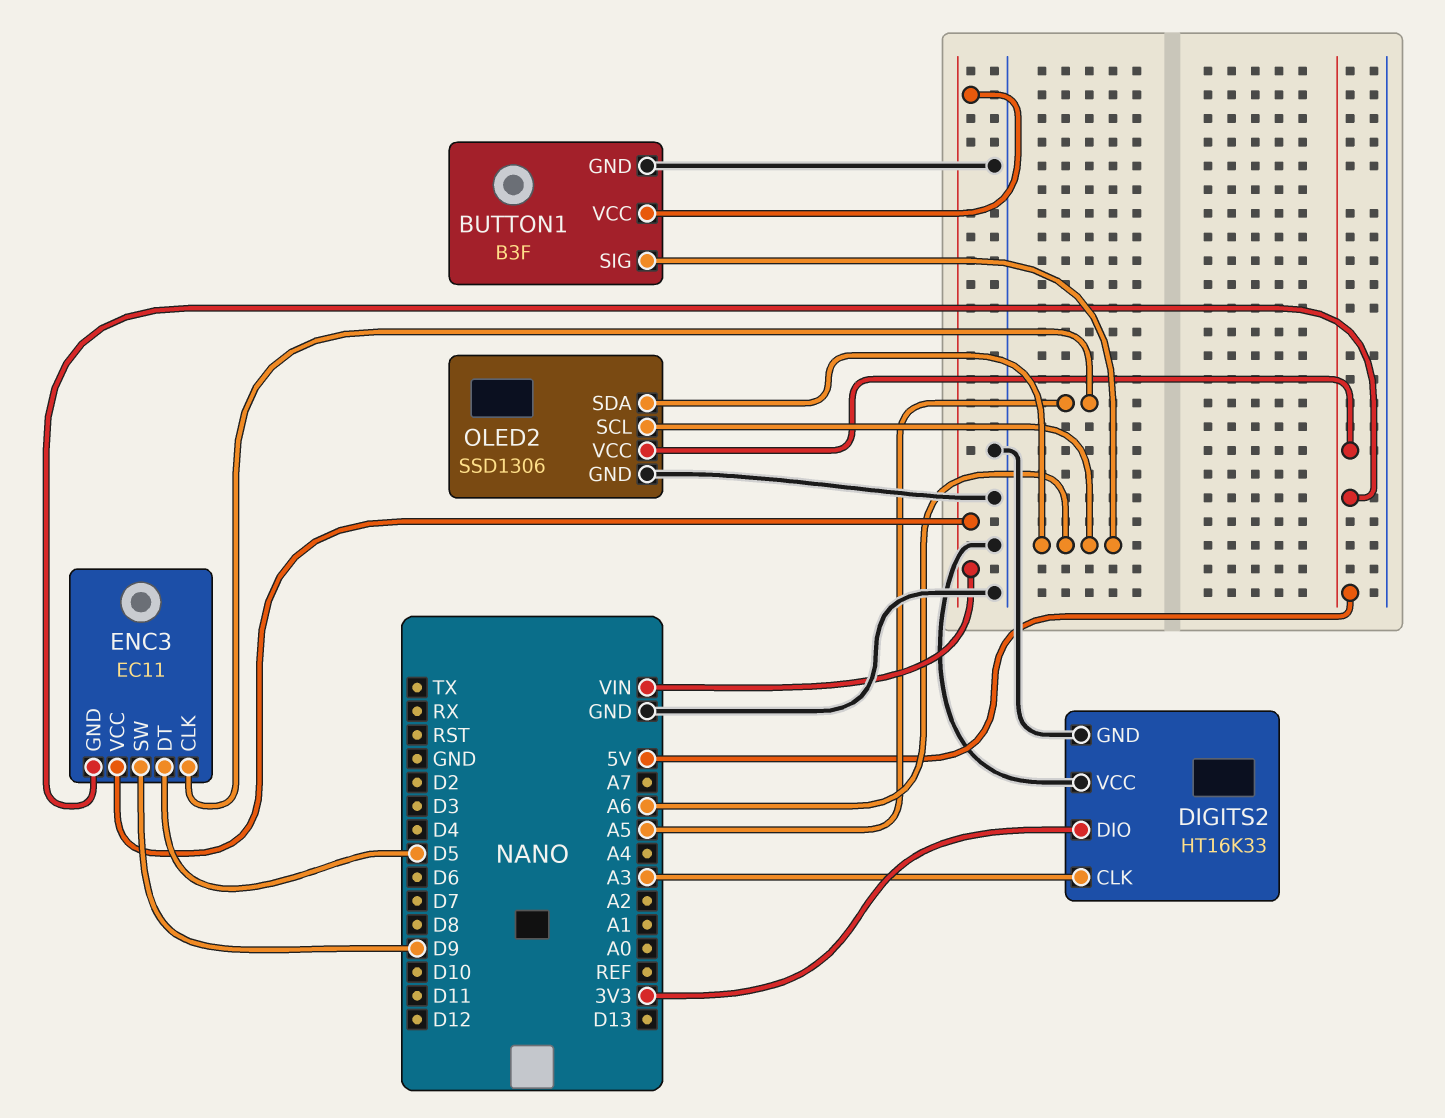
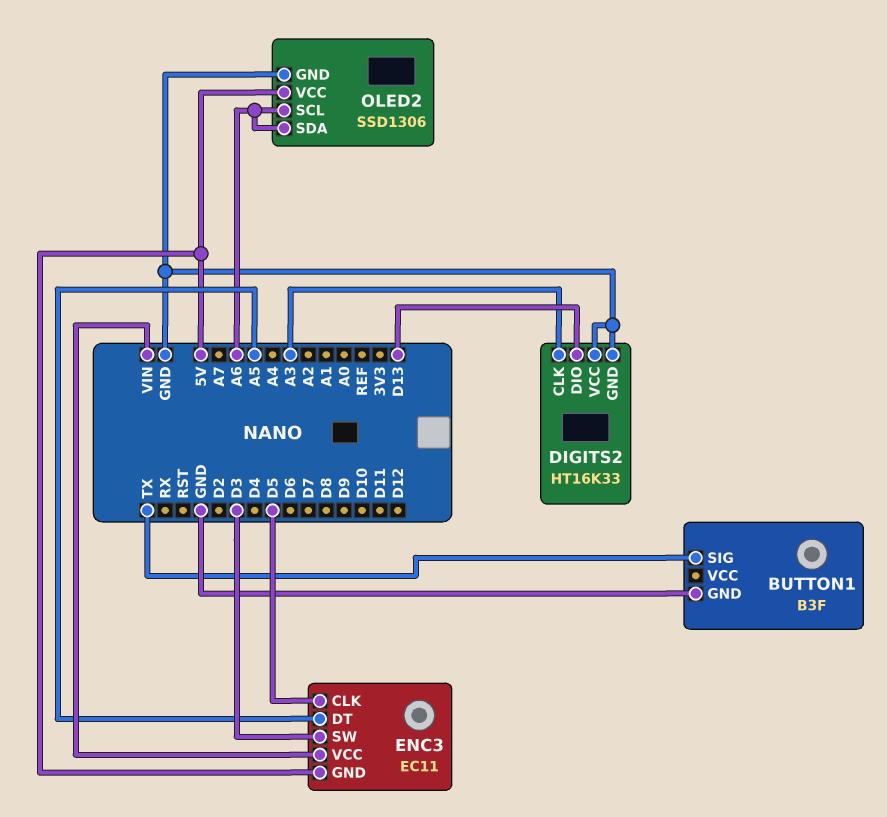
BUTTON1 pin SIG: A6 -> TX
BUTTON1 pin VCC: VIN -> none
DIGITS2 pin DIO: 3V3 -> D13
ENC3 pin CLK: A5 -> D5
ENC3 pin DT: D5 -> A5
ENC3 pin SW: D9 -> D3

